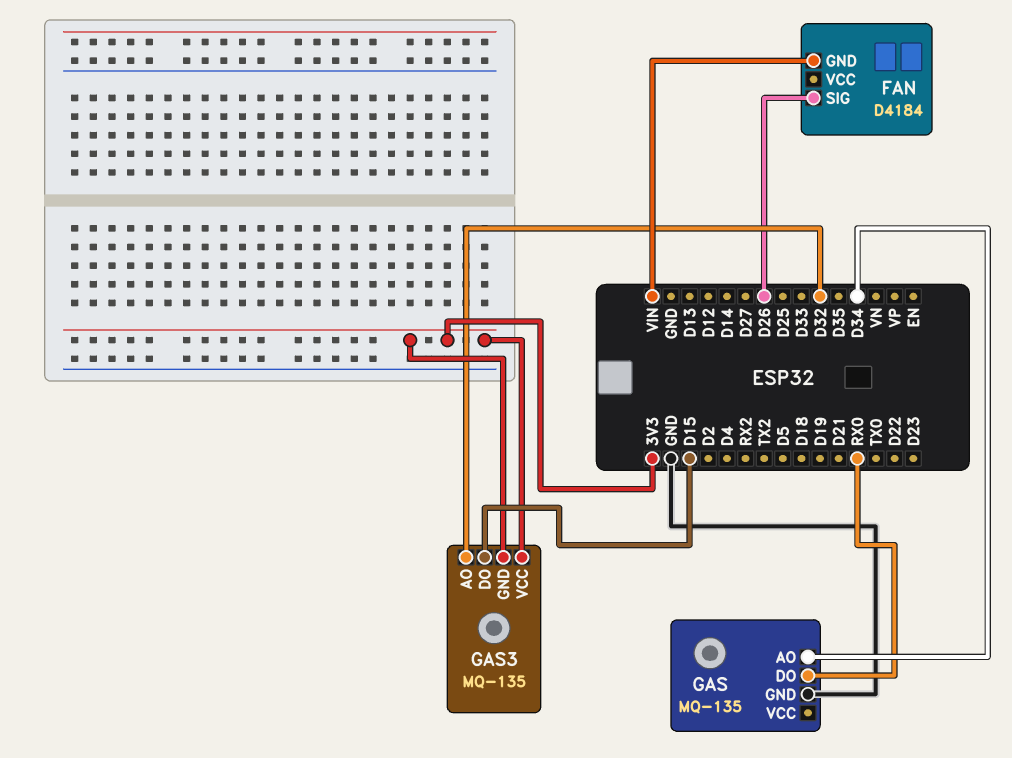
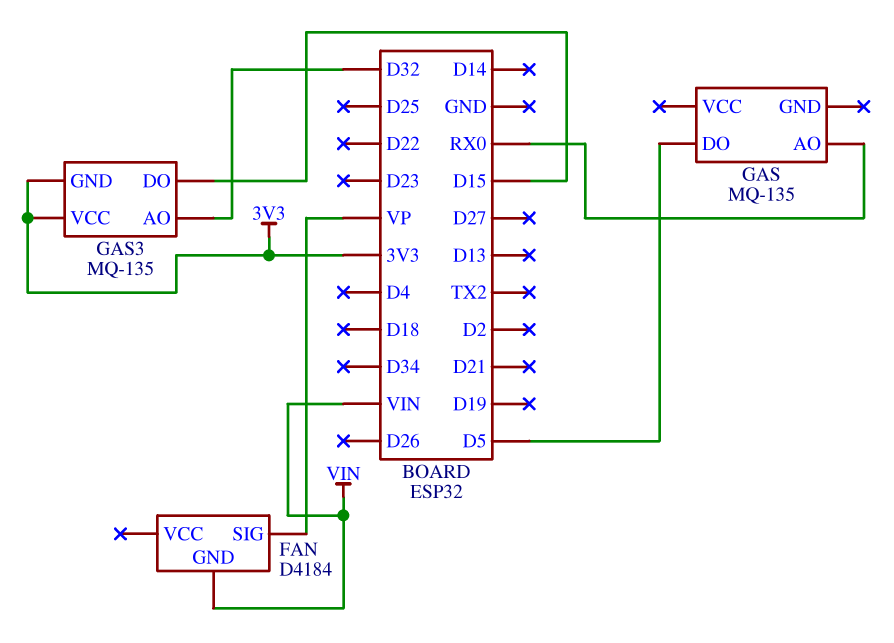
FAN pin SIG: D26 -> VP
GAS pin AO: D34 -> RX0
GAS pin DO: RX0 -> D5
GAS pin GND: GND -> none

